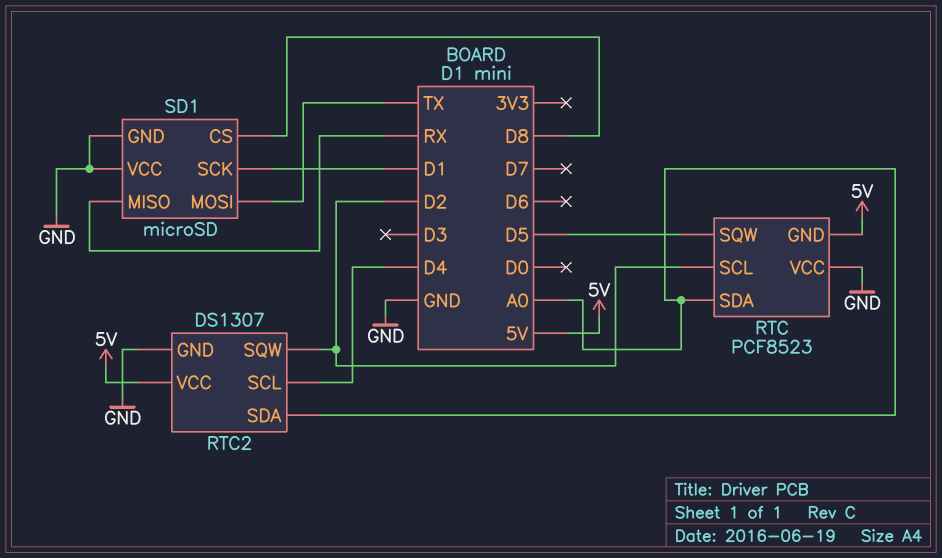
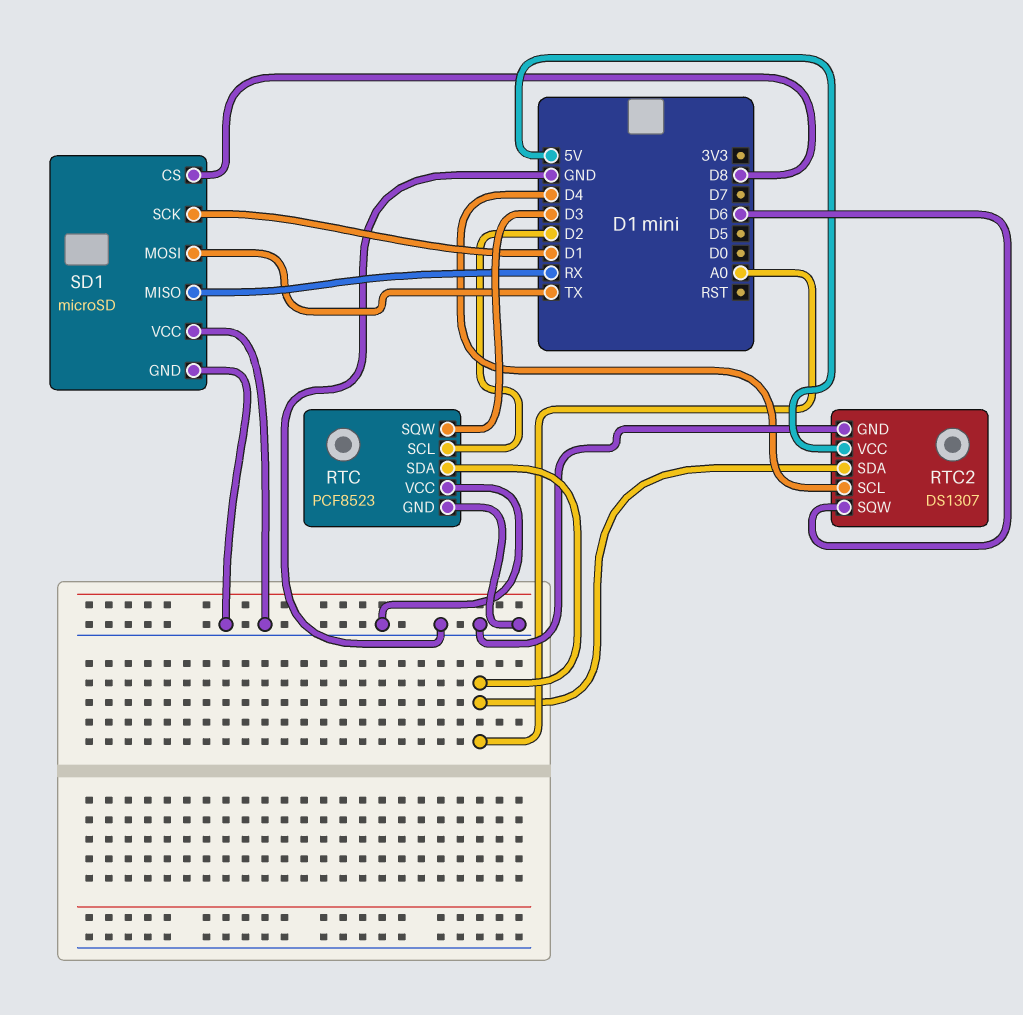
RTC pin GND: 5V -> GND
RTC pin SQW: D5 -> D3
RTC2 pin SQW: D2 -> D6

